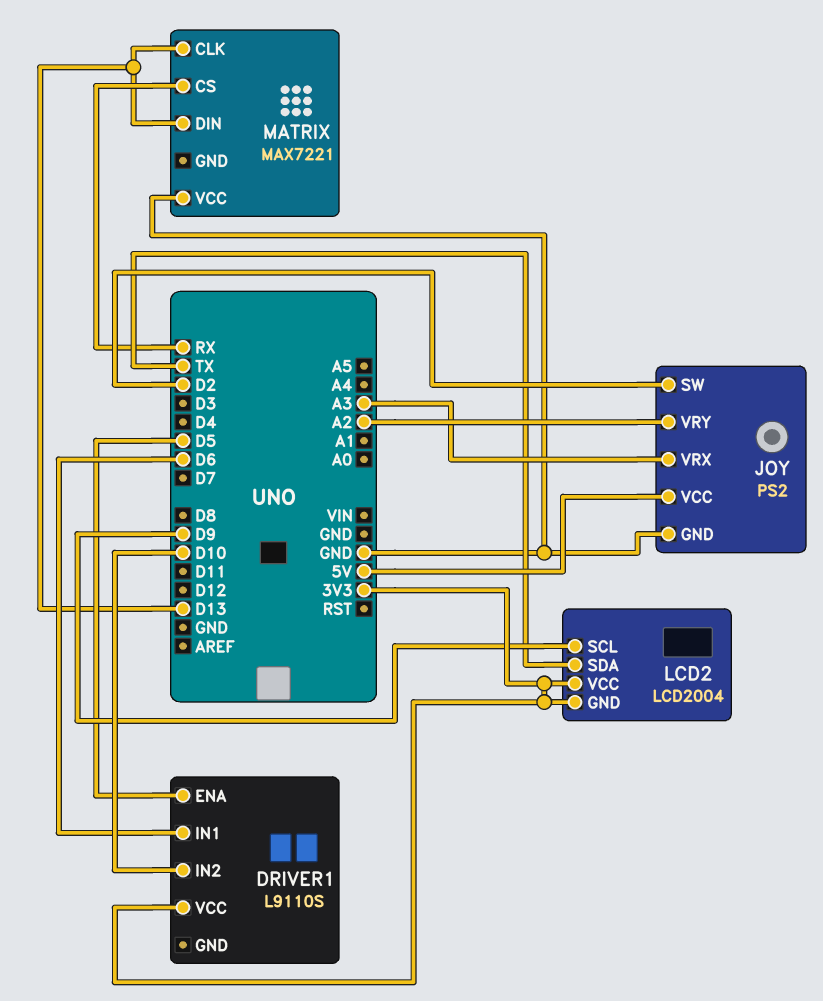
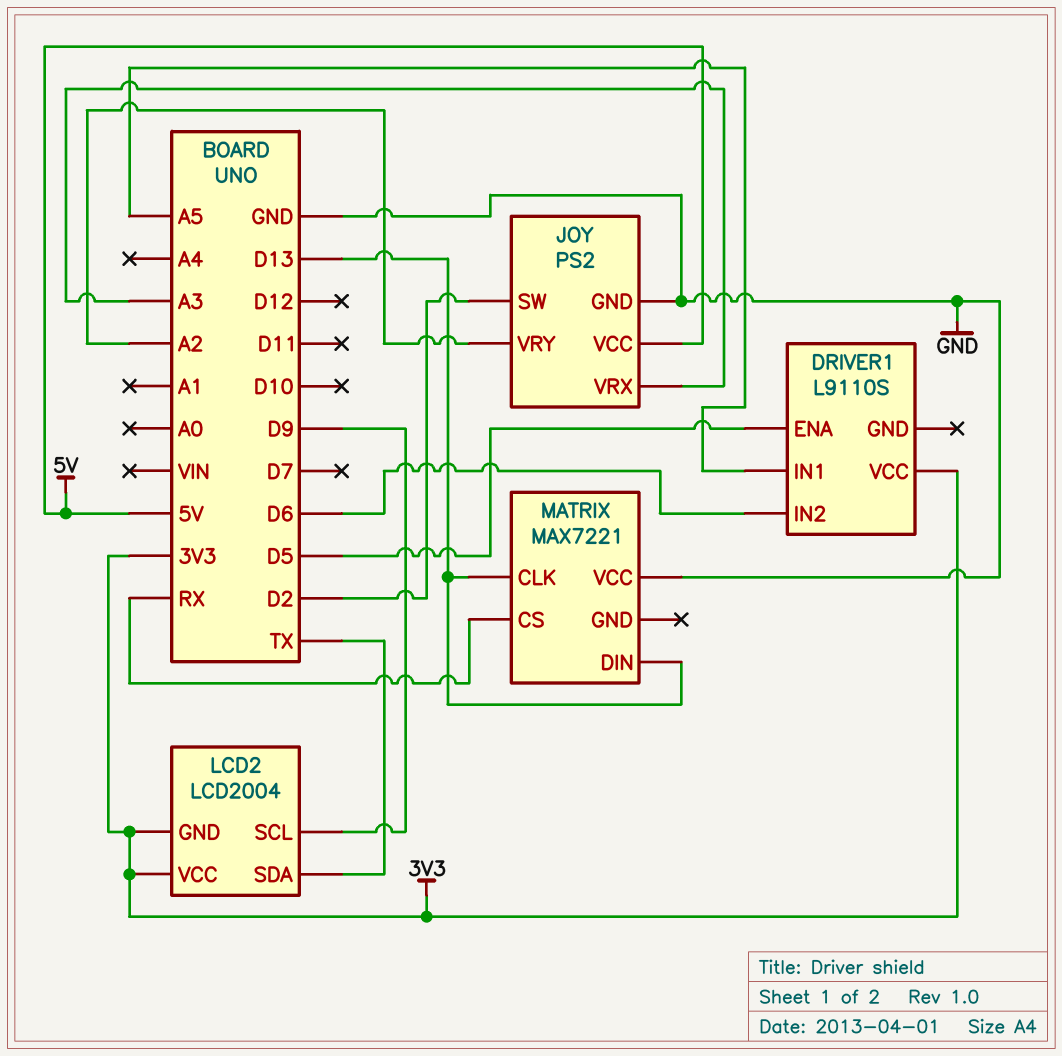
DRIVER1 pin IN1: D6 -> A5
DRIVER1 pin IN2: D10 -> D6

